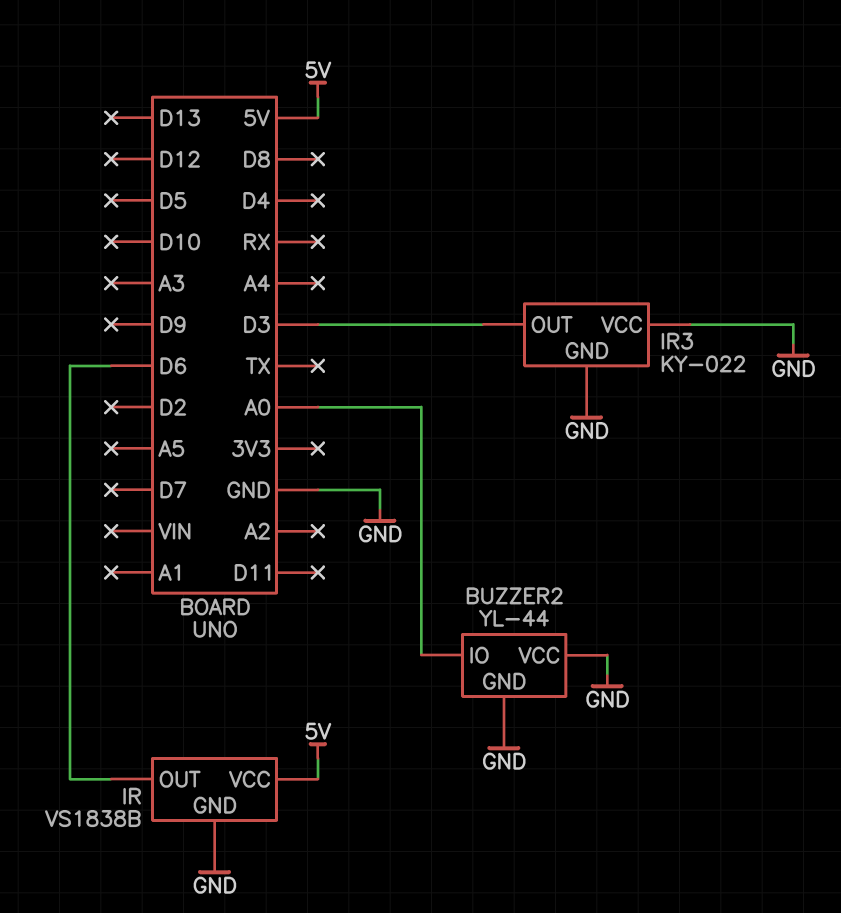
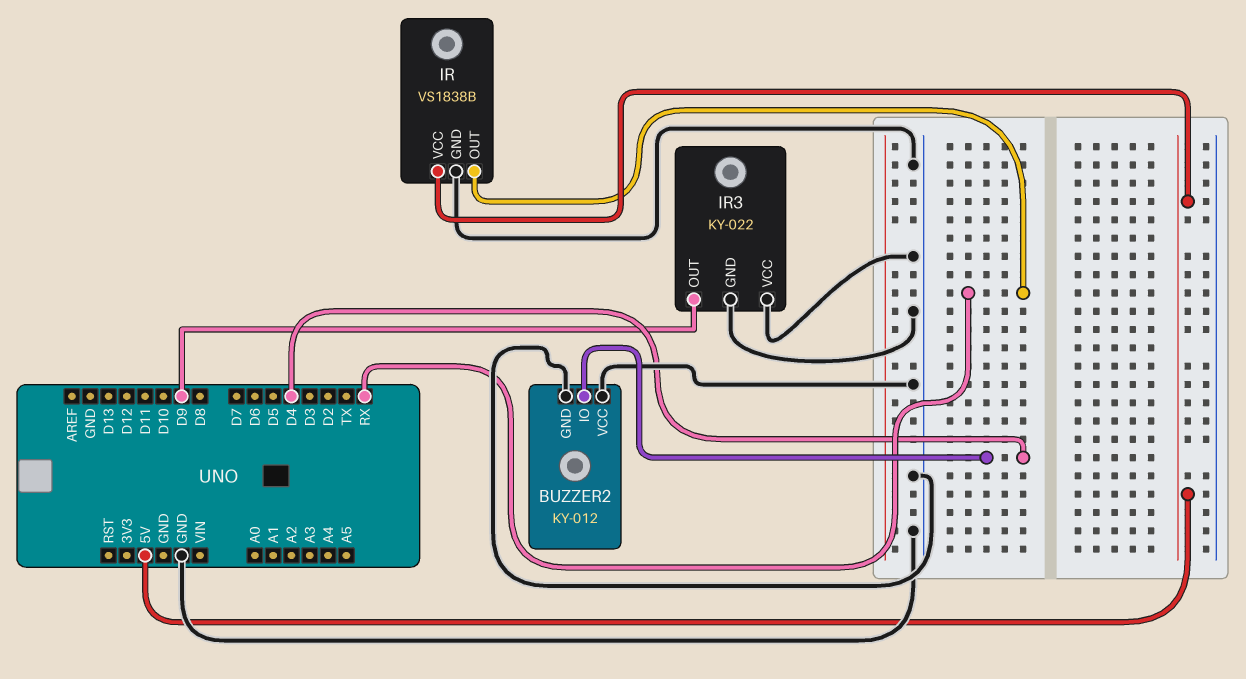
BUZZER2: YL-44 -> KY-012
BUZZER2 pin IO: A0 -> D4
IR pin OUT: D6 -> RX
IR3 pin OUT: D3 -> D9

